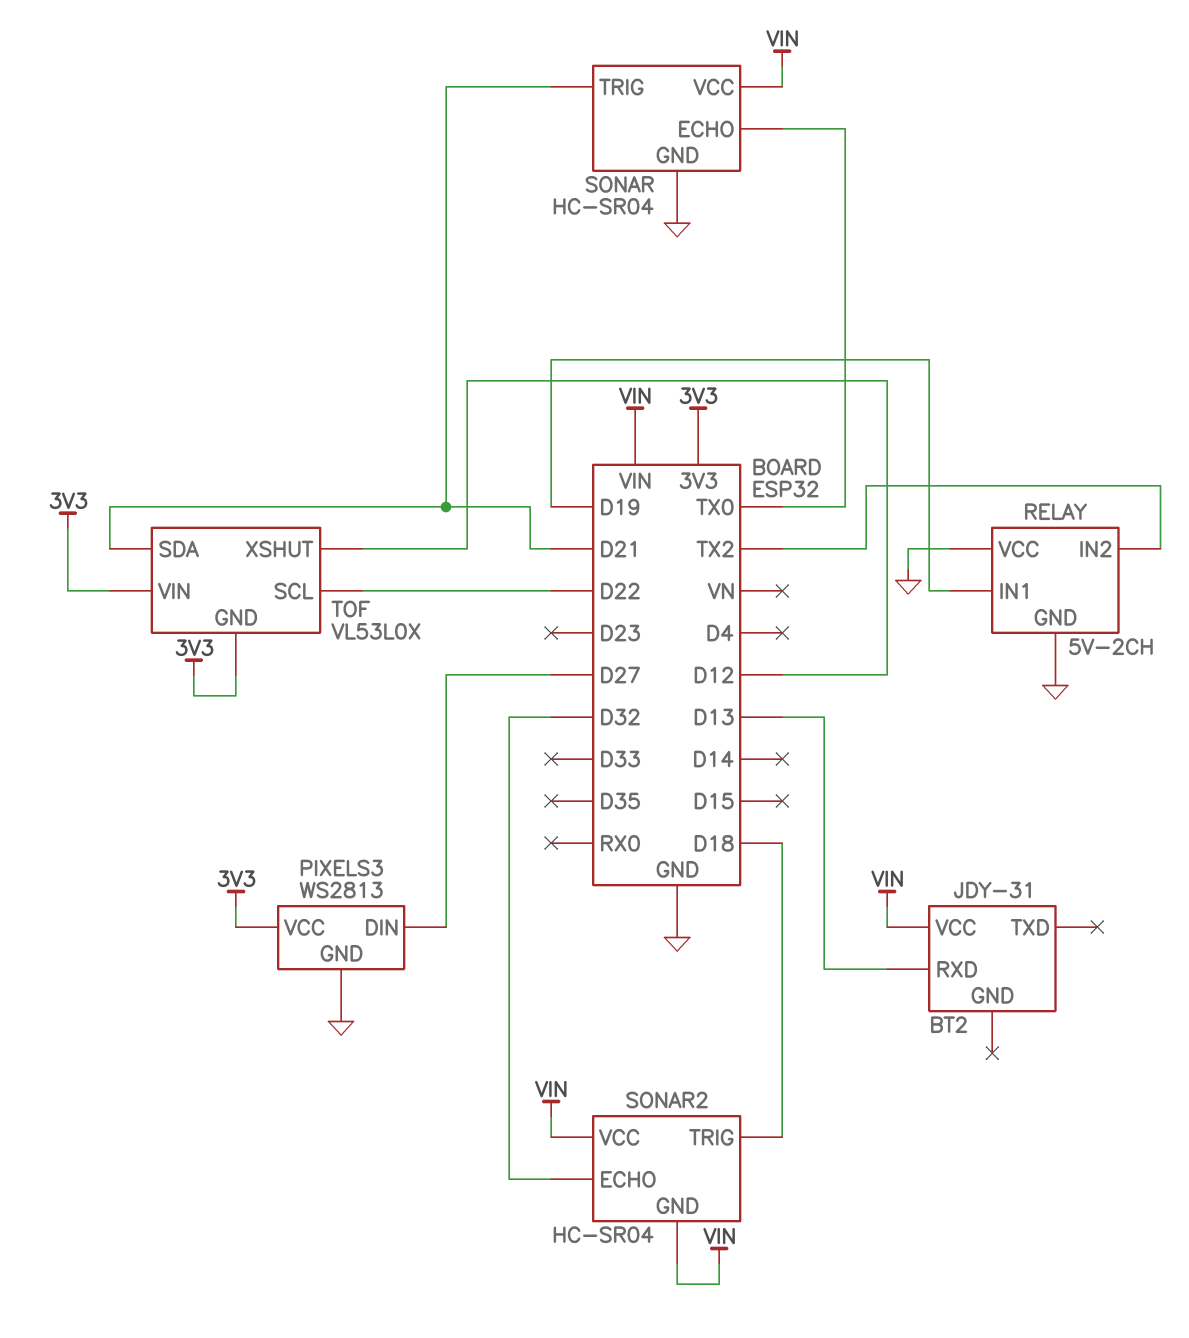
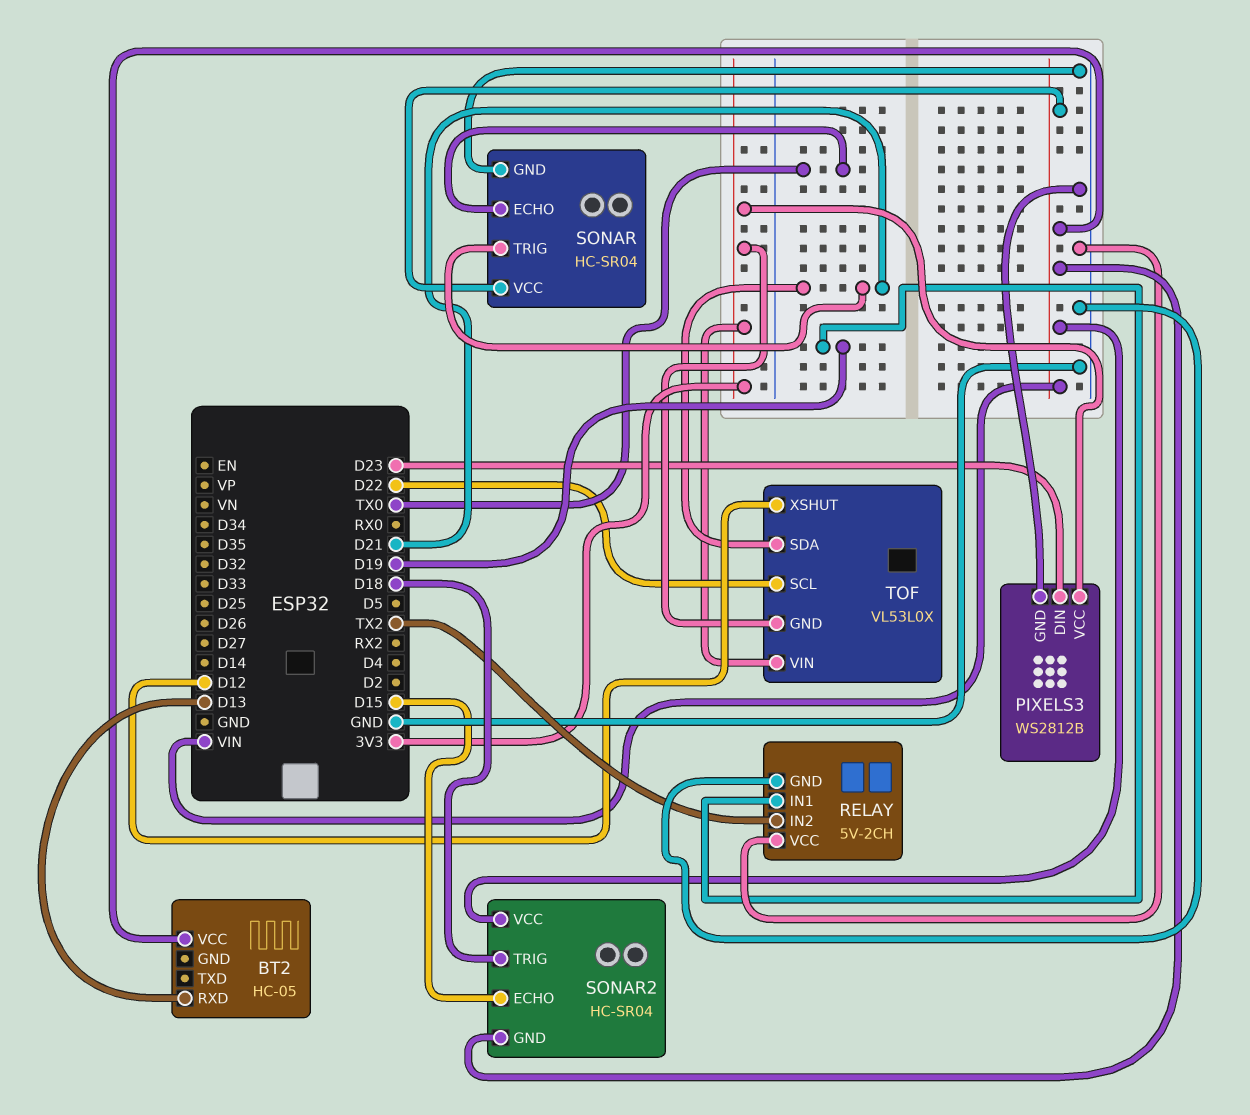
BT2: JDY-31 -> HC-05
PIXELS3: WS2813 -> WS2812B
PIXELS3 pin DIN: D27 -> D23
SONAR2 pin ECHO: D32 -> D15

